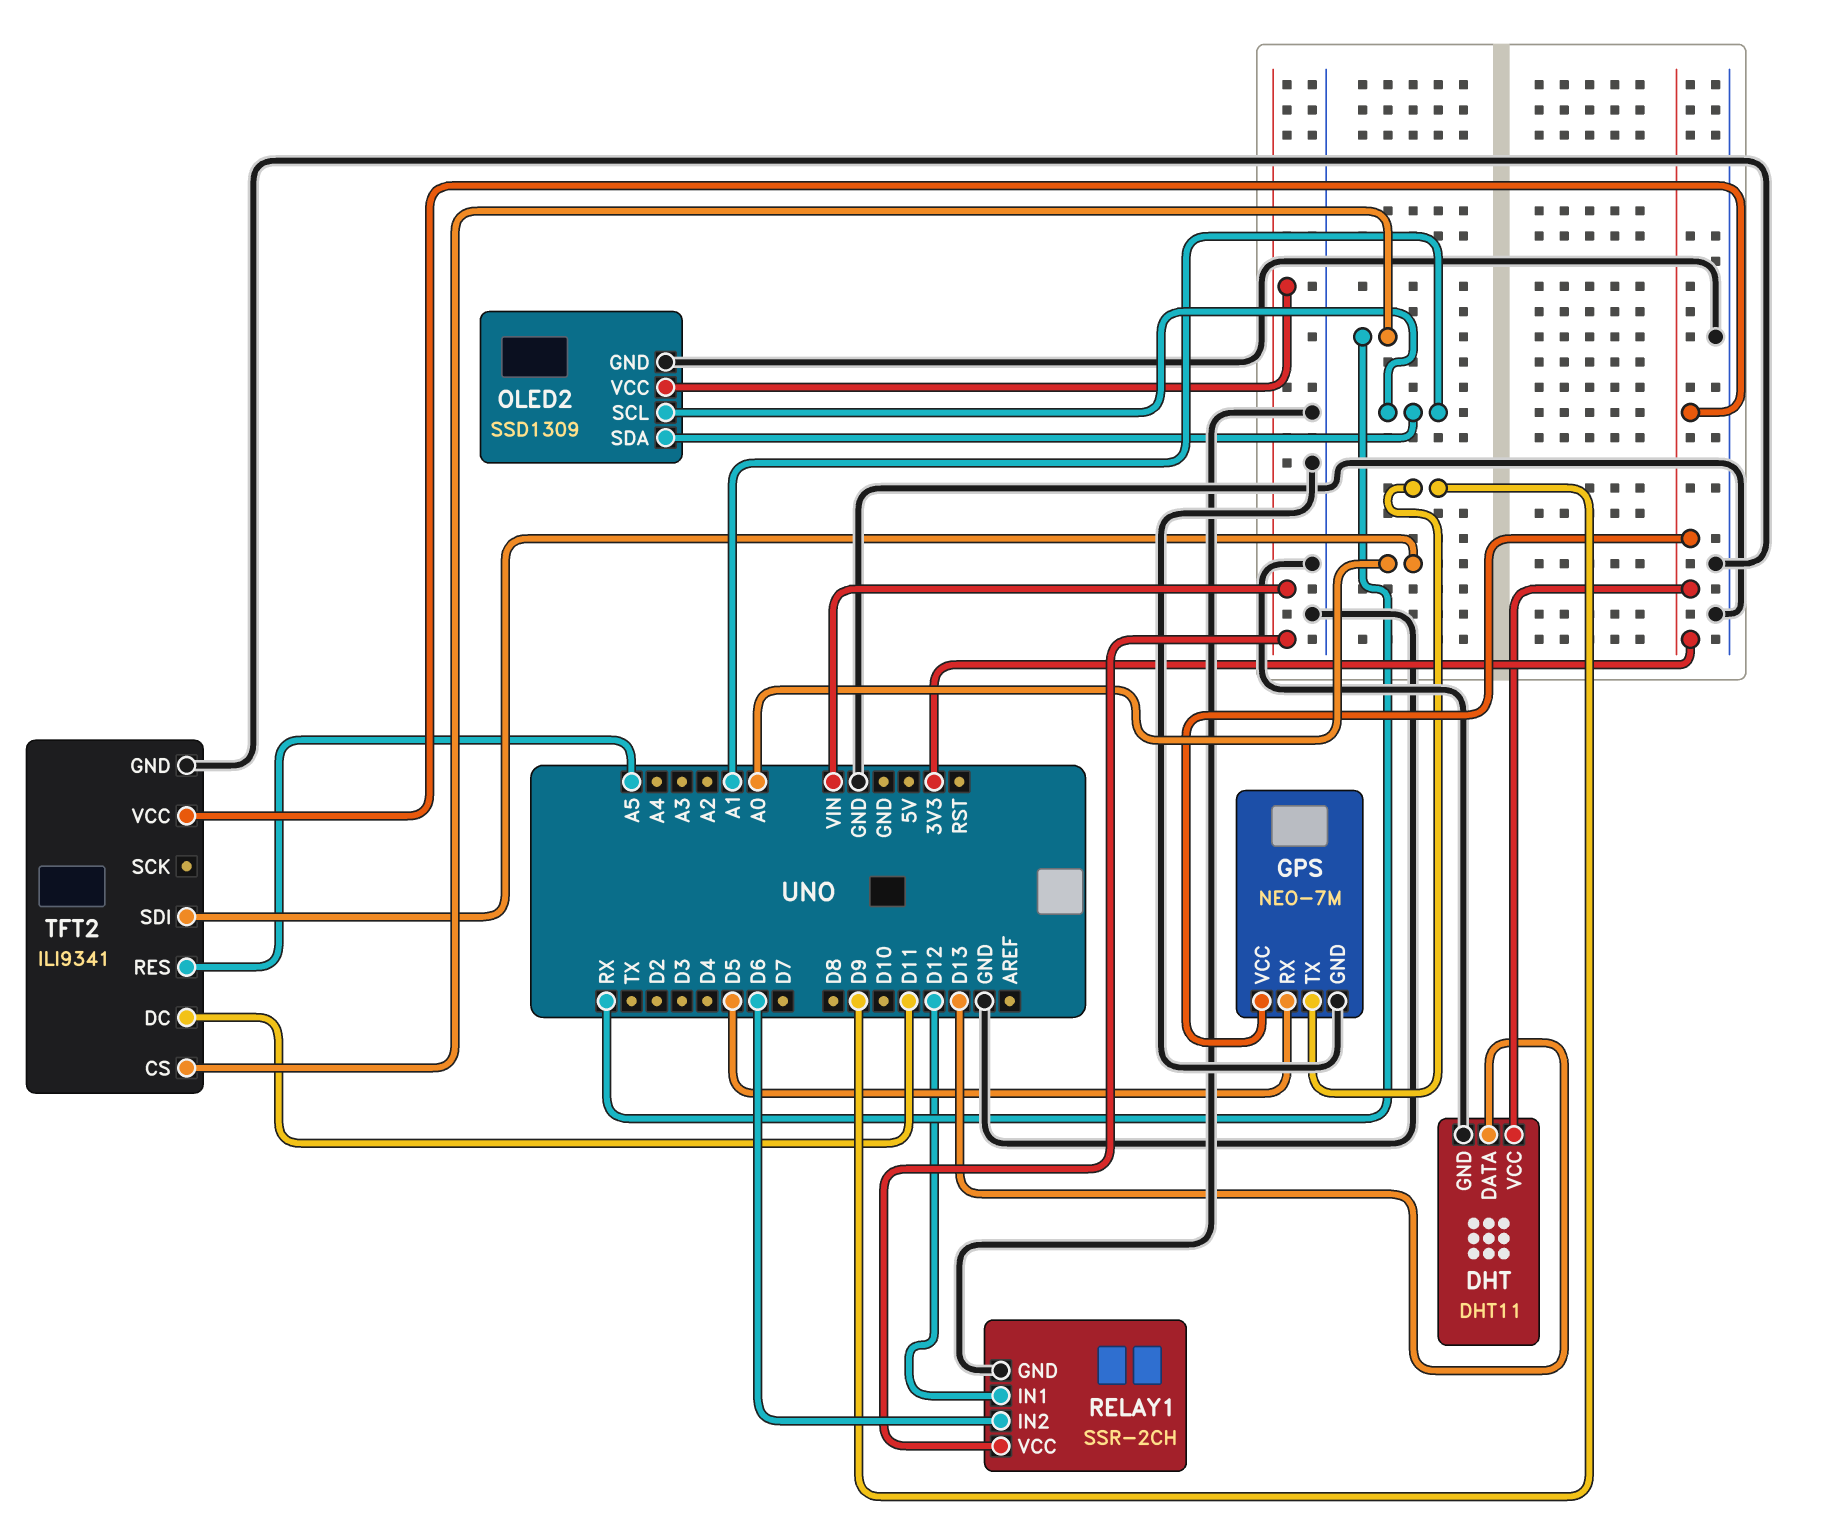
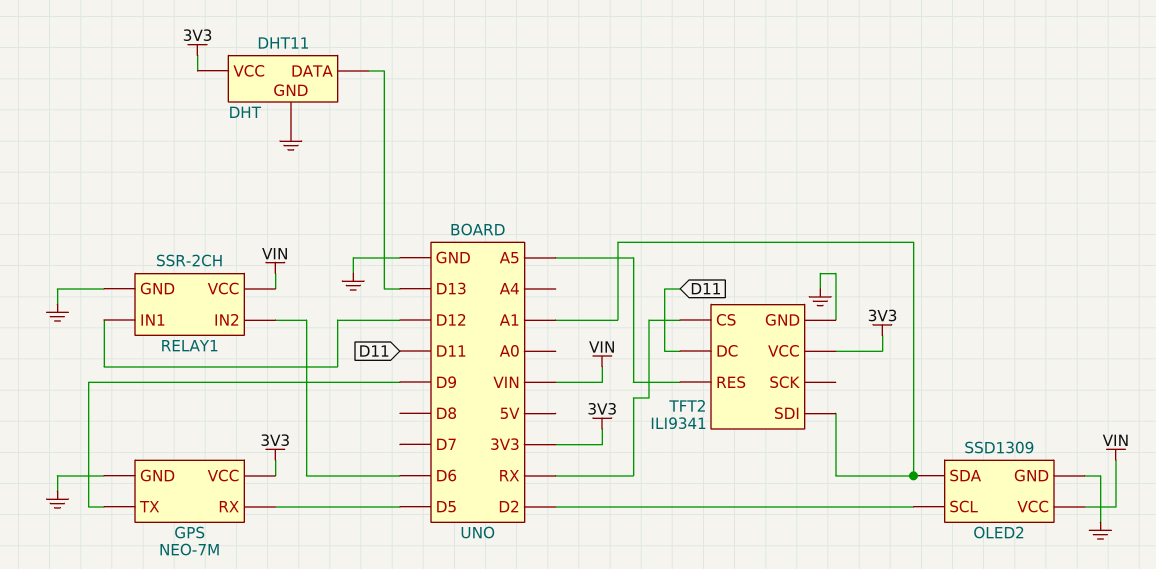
OLED2 pin SCL: A1 -> D2
TFT2 pin SDI: A0 -> A1

